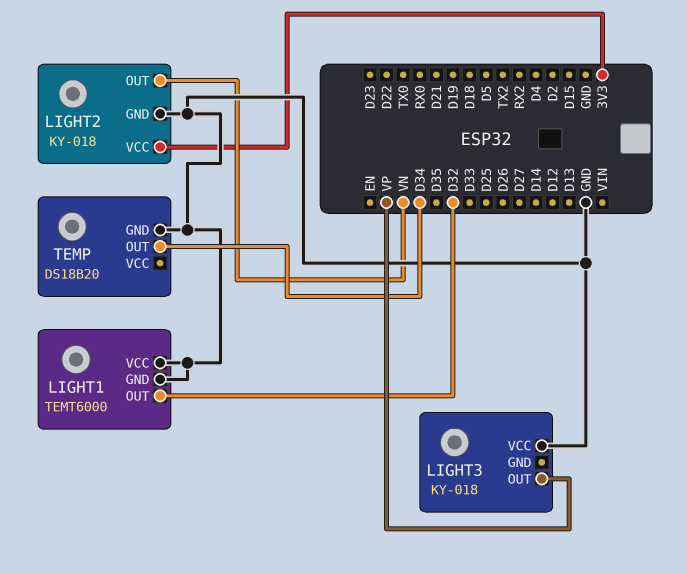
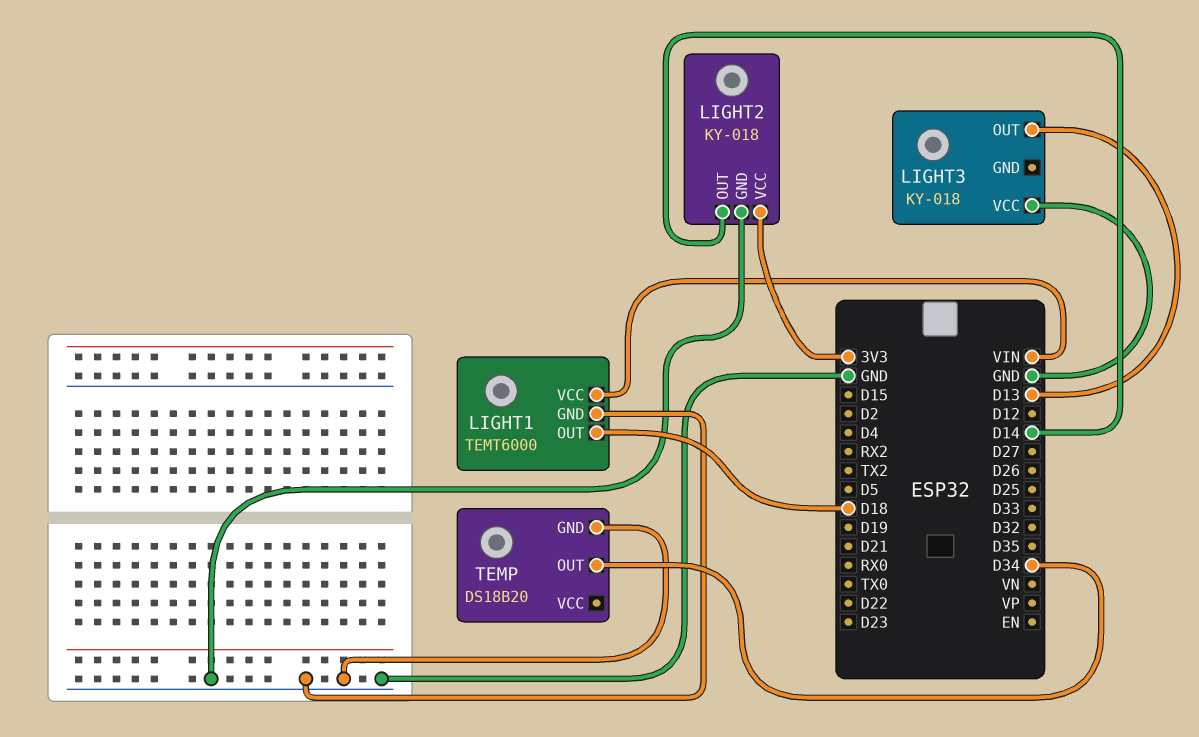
LIGHT1 pin OUT: D32 -> D18
LIGHT1 pin VCC: GND -> VIN
LIGHT2 pin OUT: VN -> D14
LIGHT3 pin OUT: VP -> D13

